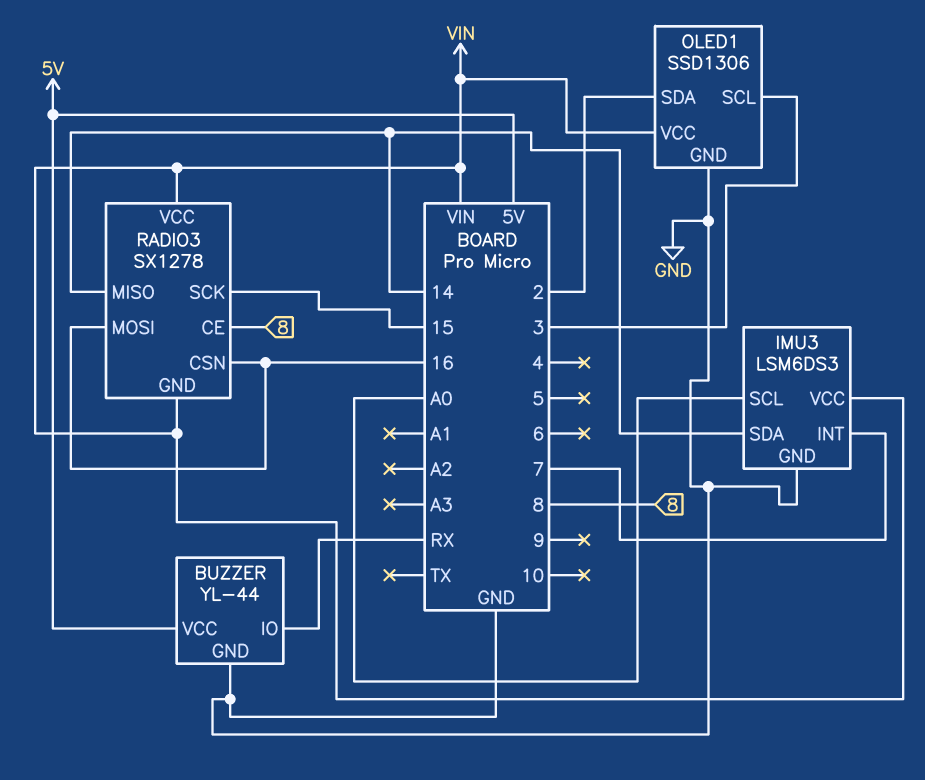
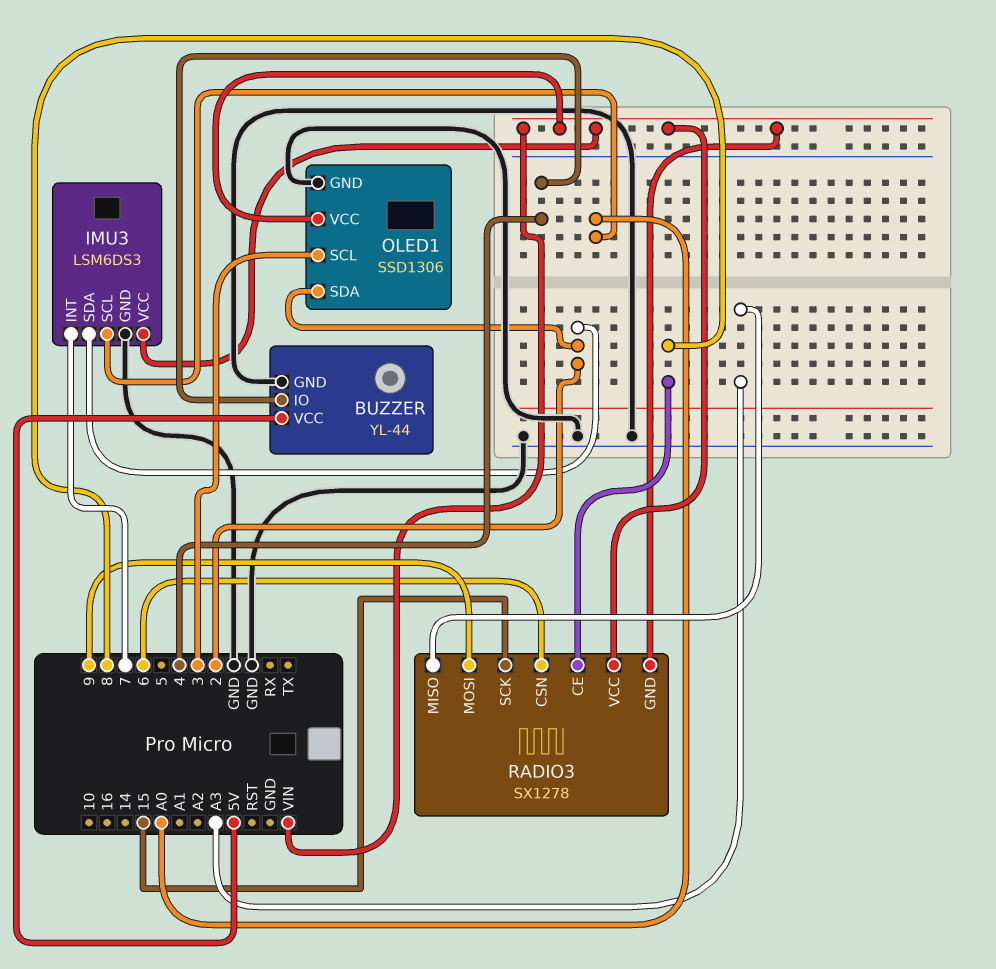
BUZZER pin IO: RX -> 4
IMU3 pin SDA: 14 -> 2
RADIO3 pin CSN: 16 -> 6
RADIO3 pin MISO: 14 -> A3
RADIO3 pin MOSI: 16 -> 9

